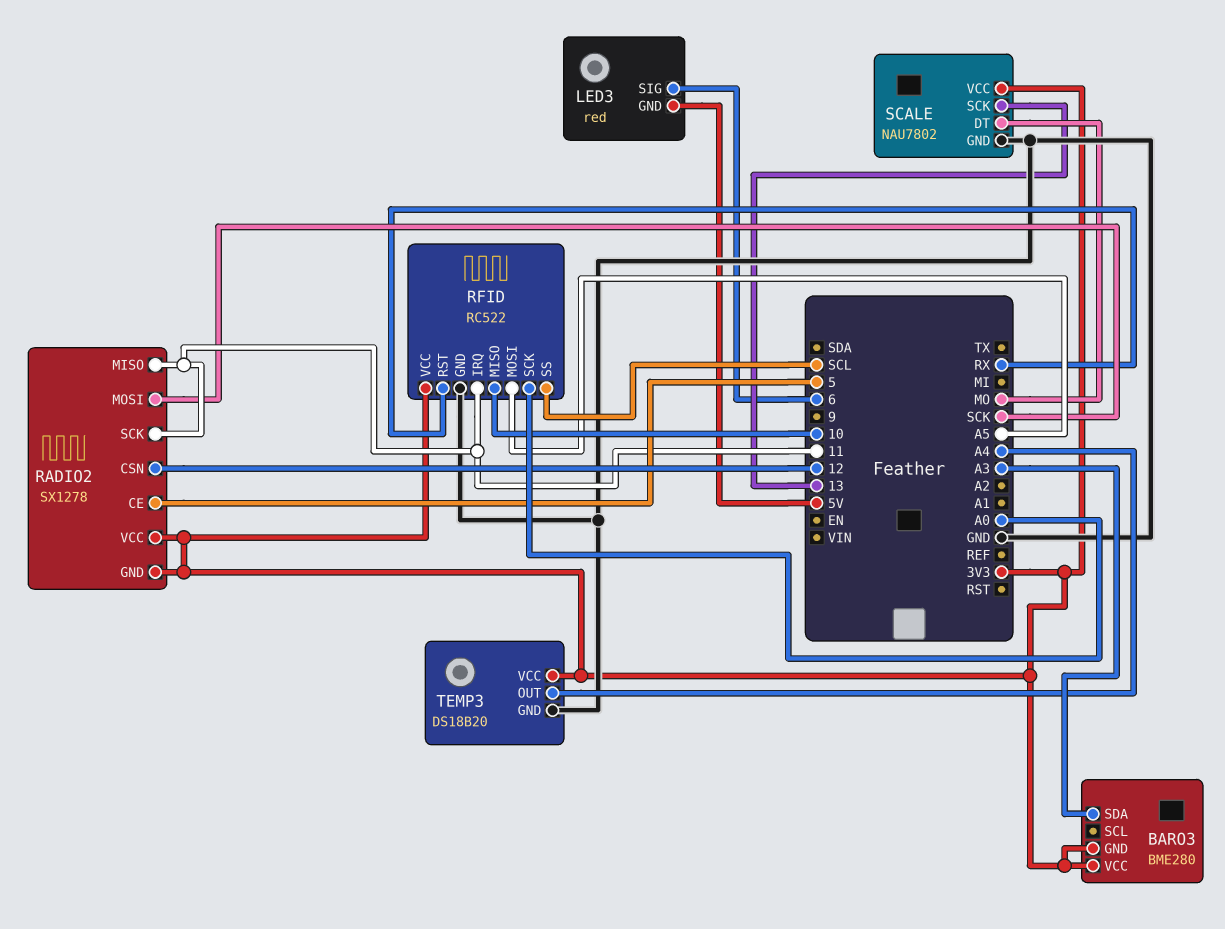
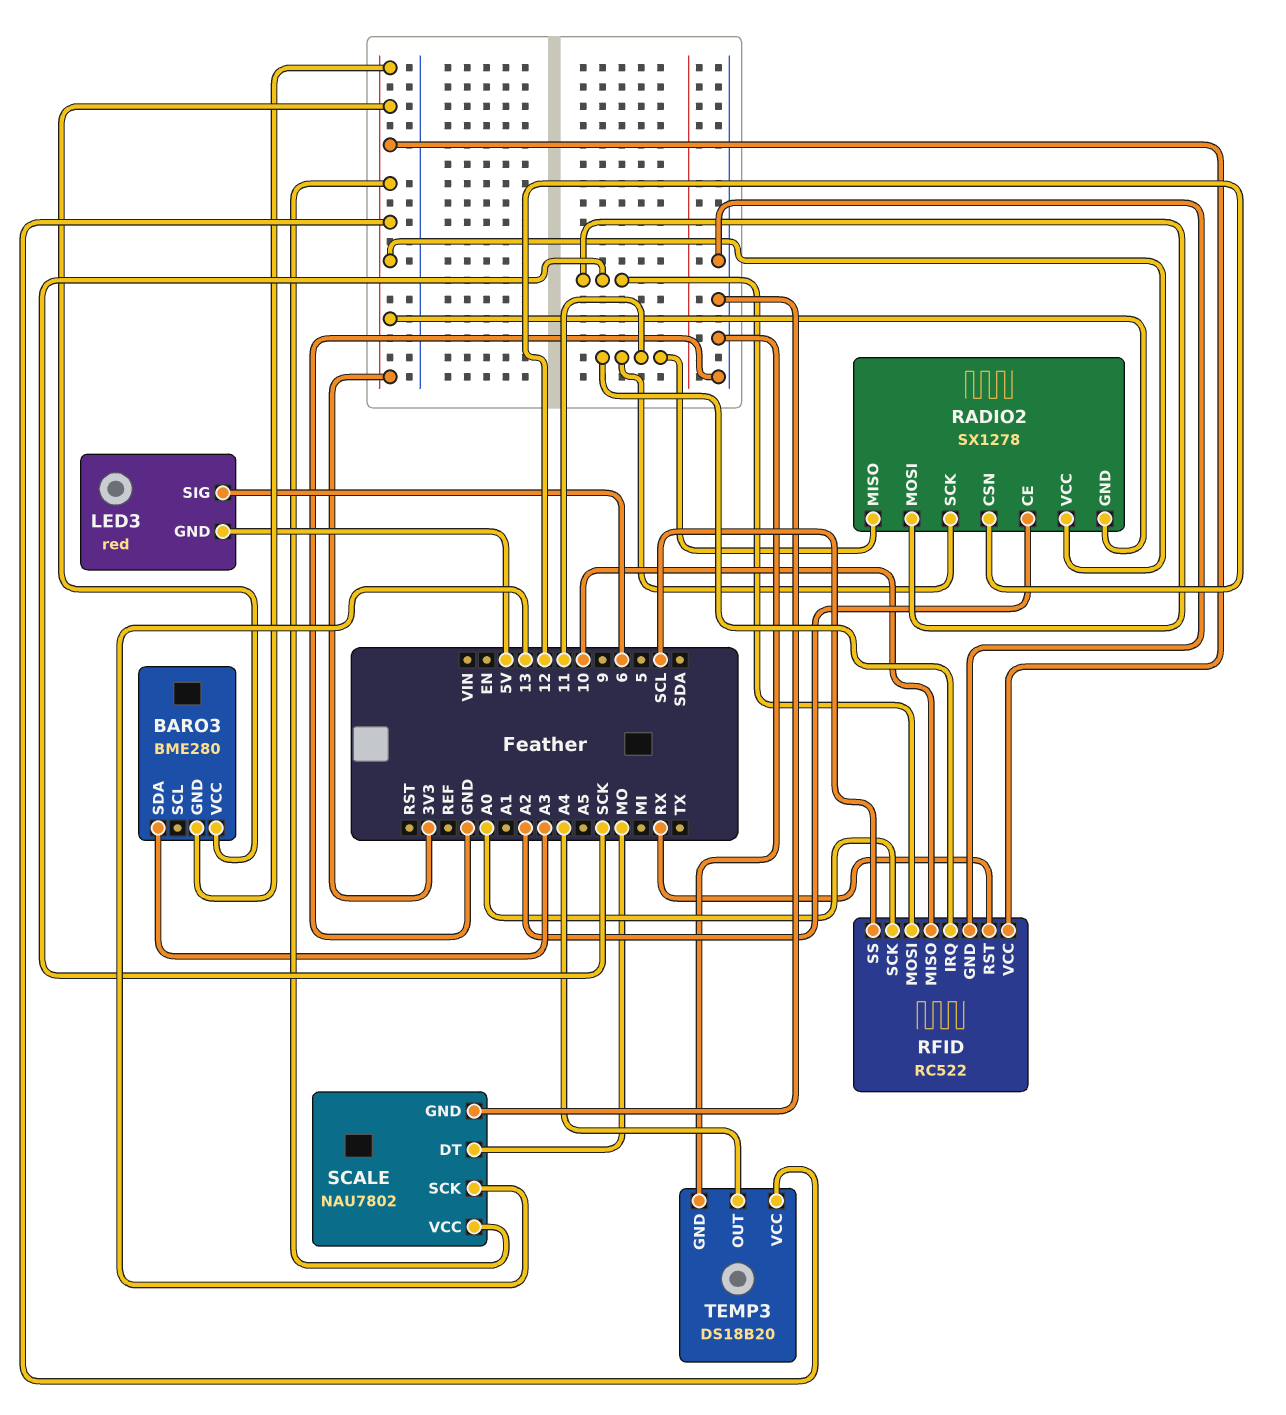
RADIO2 pin CE: 5 -> A2
RFID pin MOSI: A5 -> SCK

